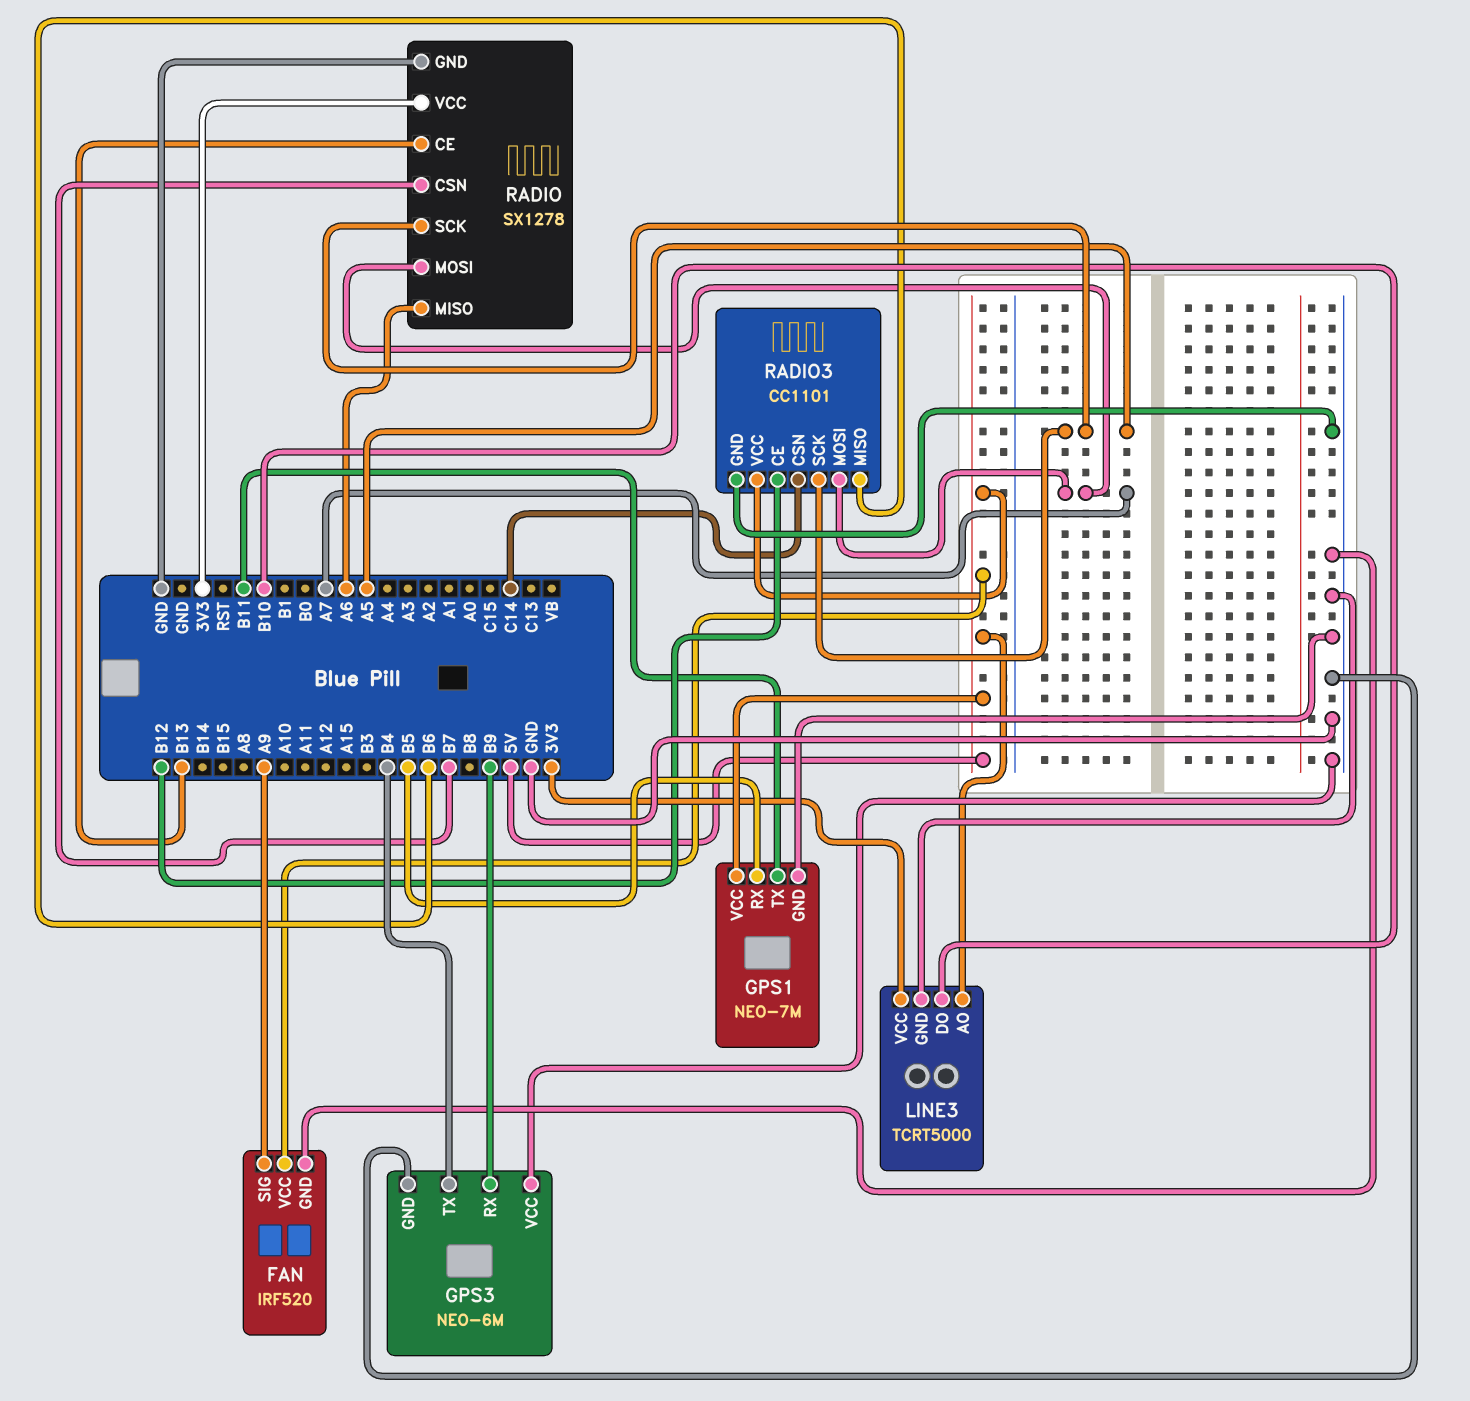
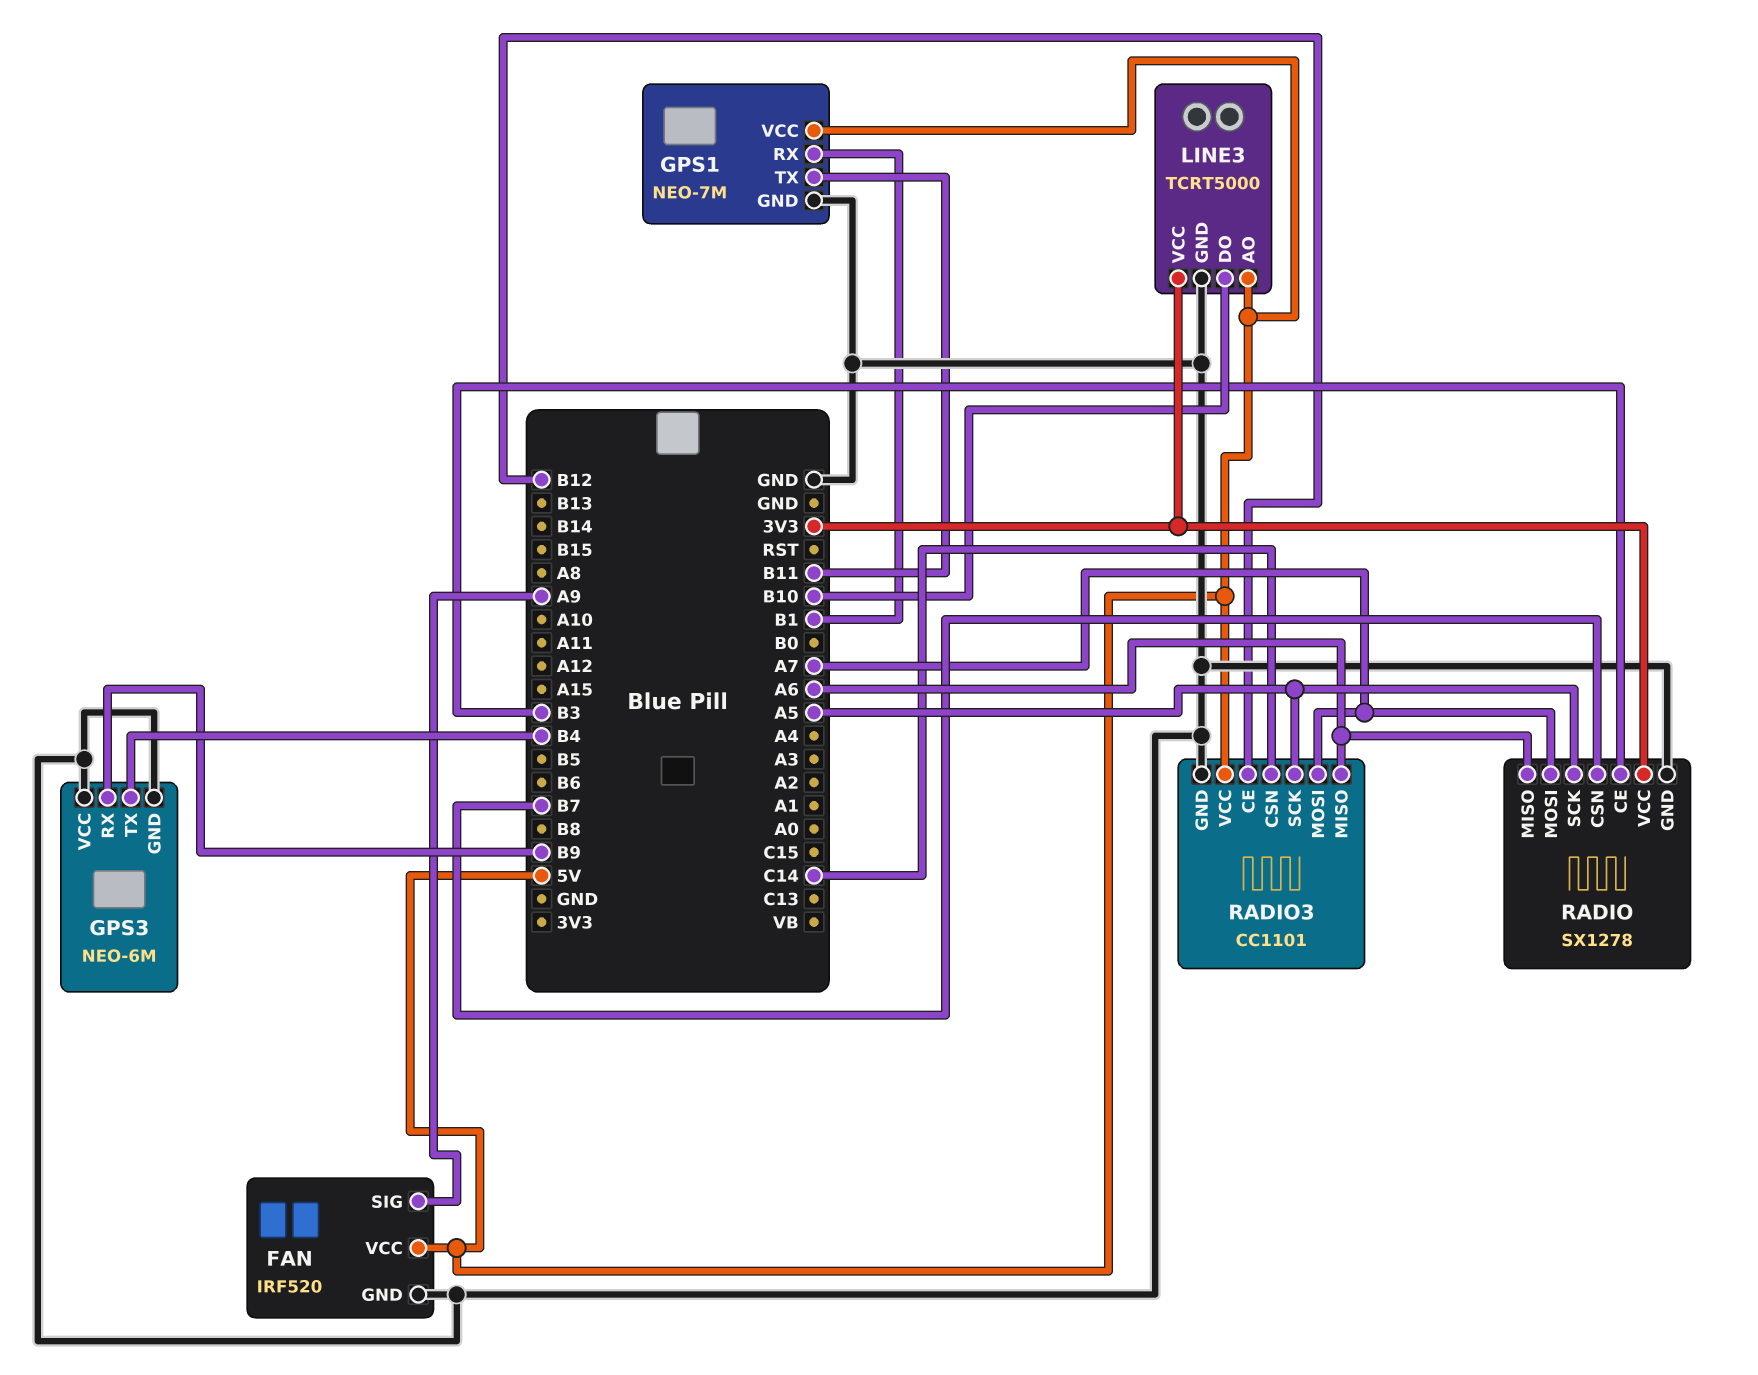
GPS1 pin RX: B5 -> B1
RADIO pin CE: B13 -> B3
RADIO3 pin MISO: B6 -> A6

